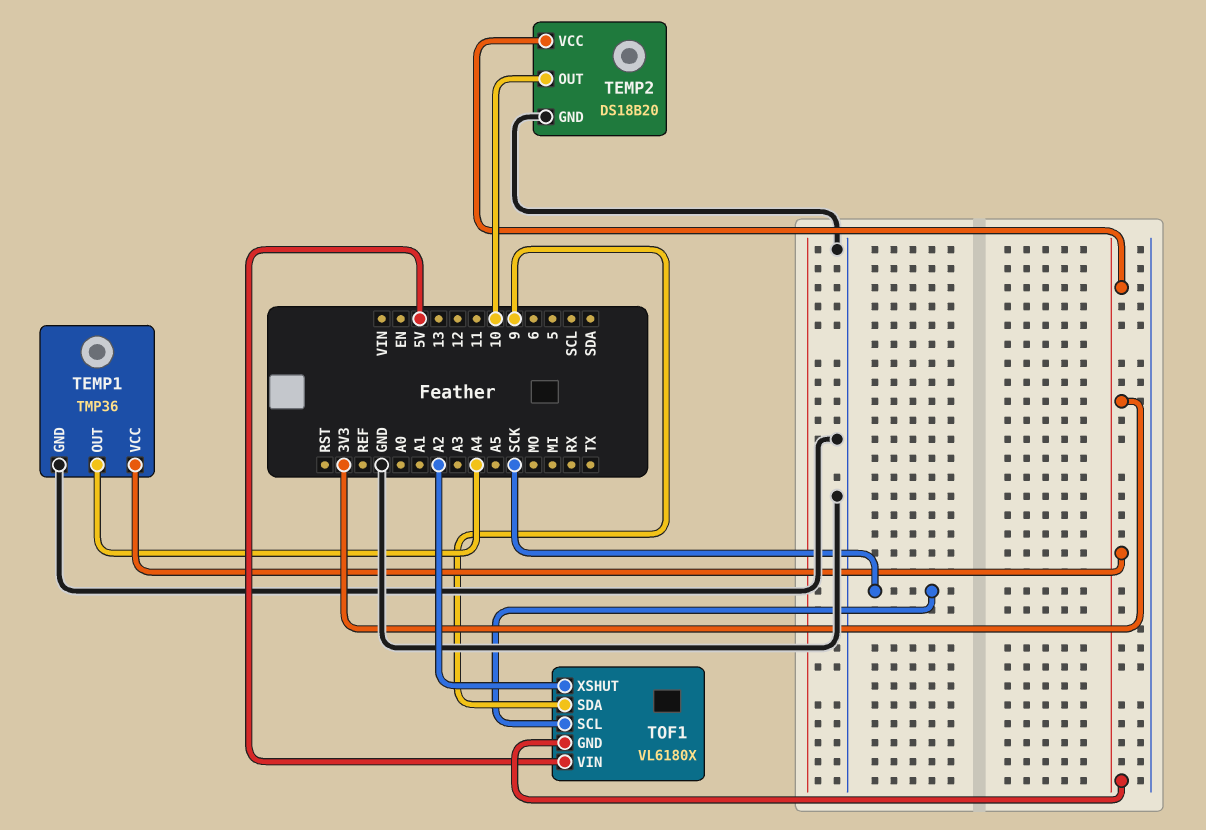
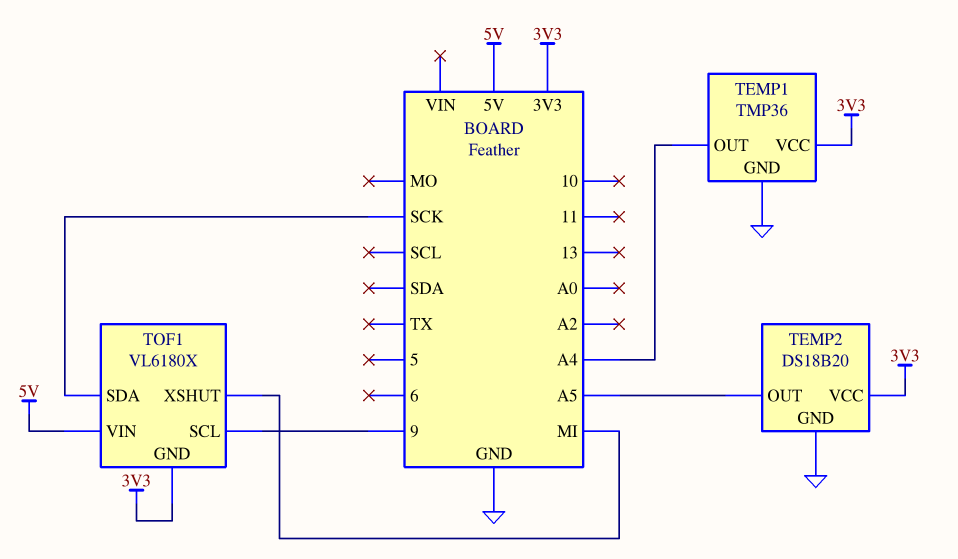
TEMP2 pin OUT: 10 -> A5
TOF1 pin SCL: SCK -> 9
TOF1 pin SDA: 9 -> SCK
TOF1 pin XSHUT: A2 -> MI

